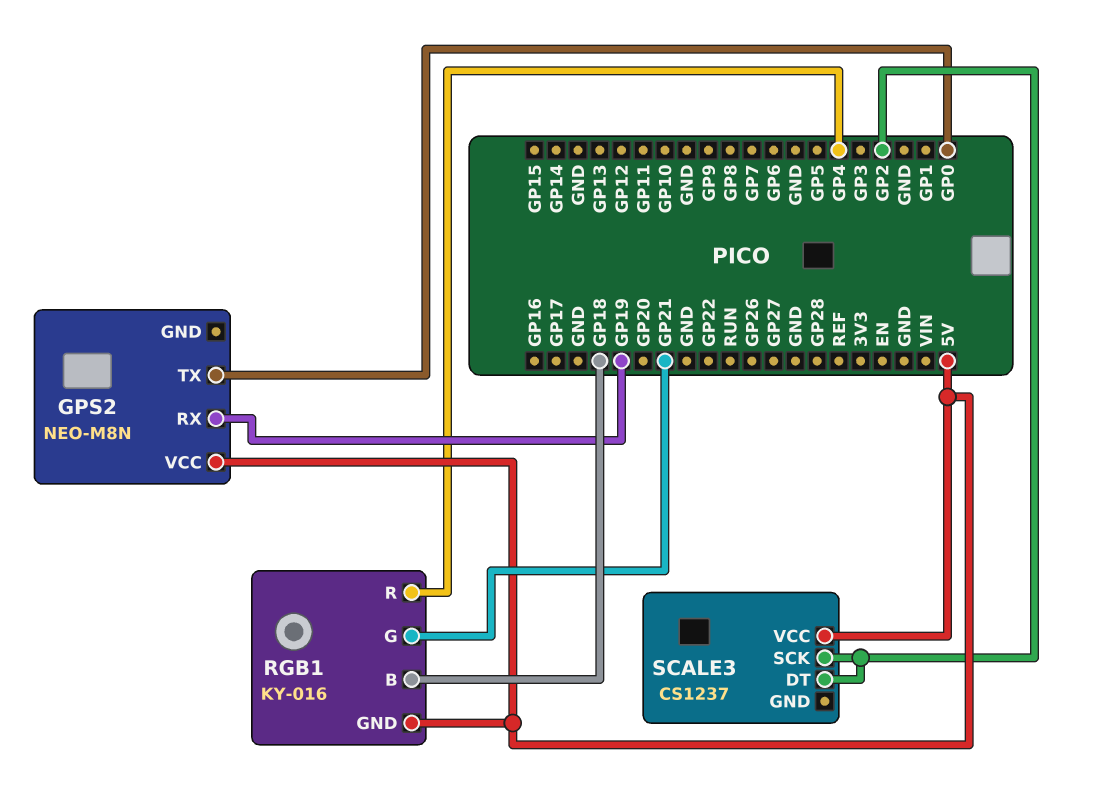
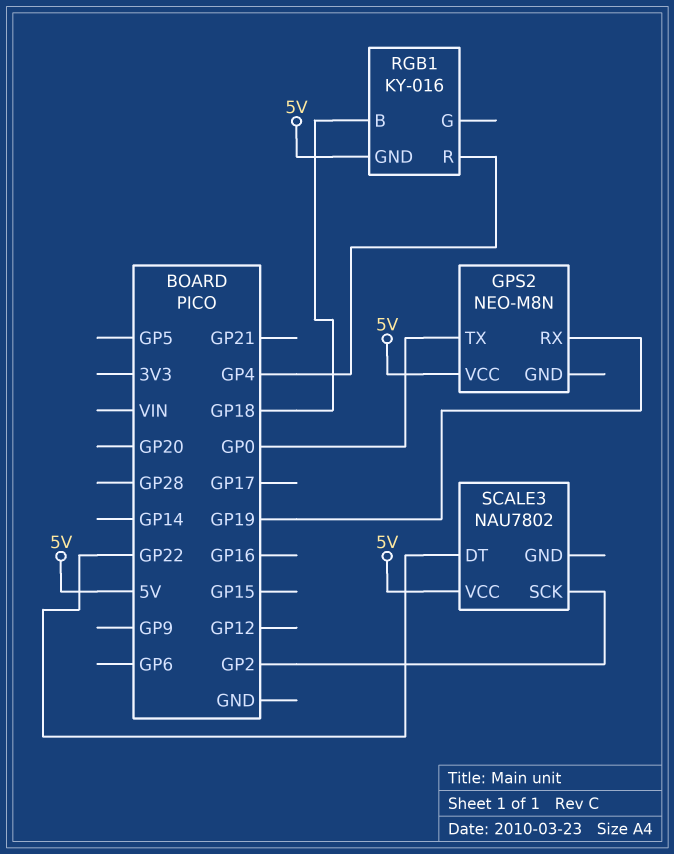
RGB1 pin G: GP21 -> none
SCALE3: CS1237 -> NAU7802
SCALE3 pin DT: GP2 -> GP22

